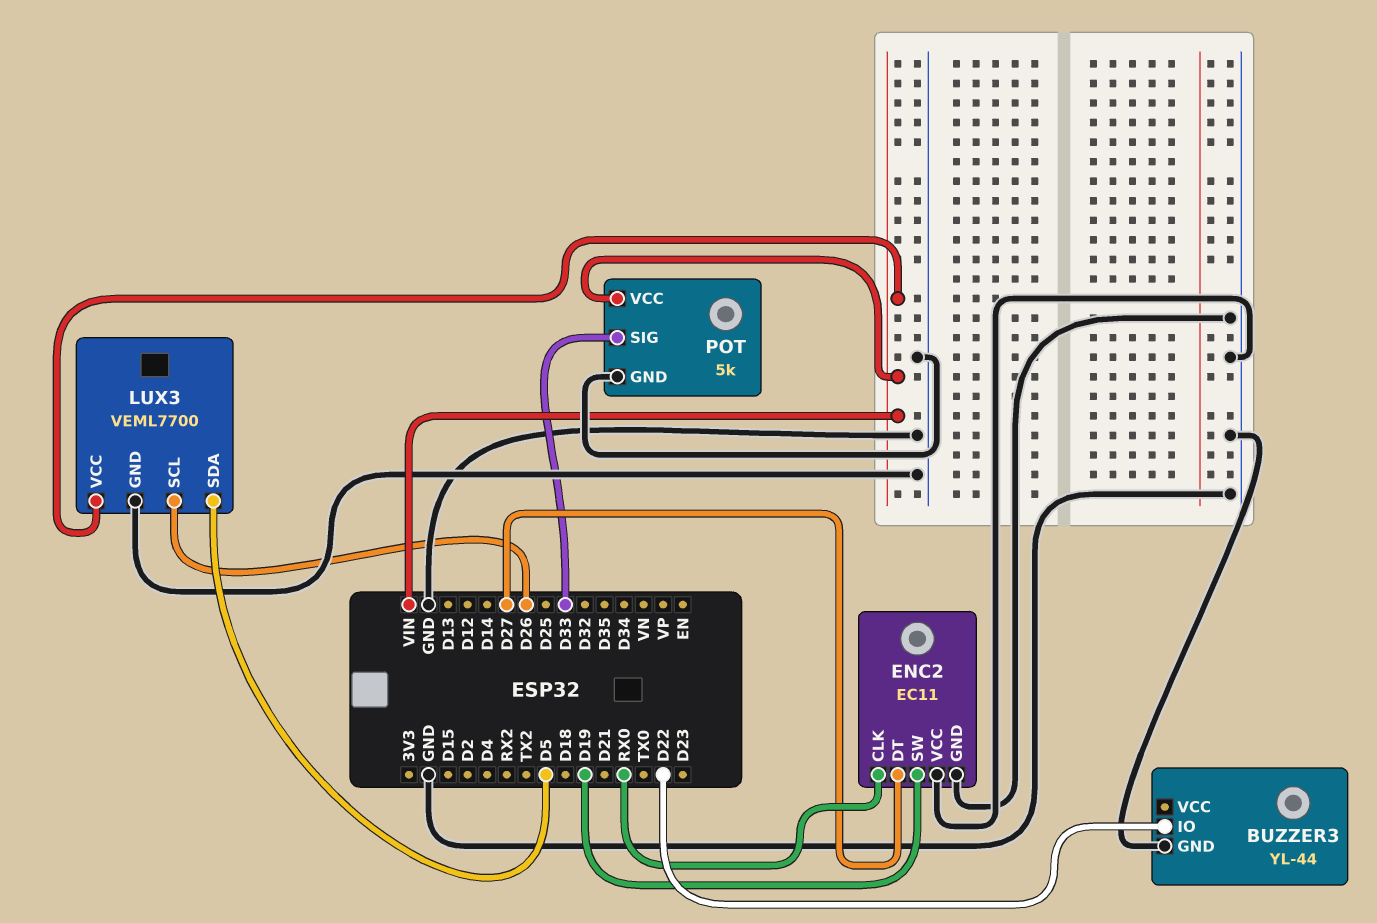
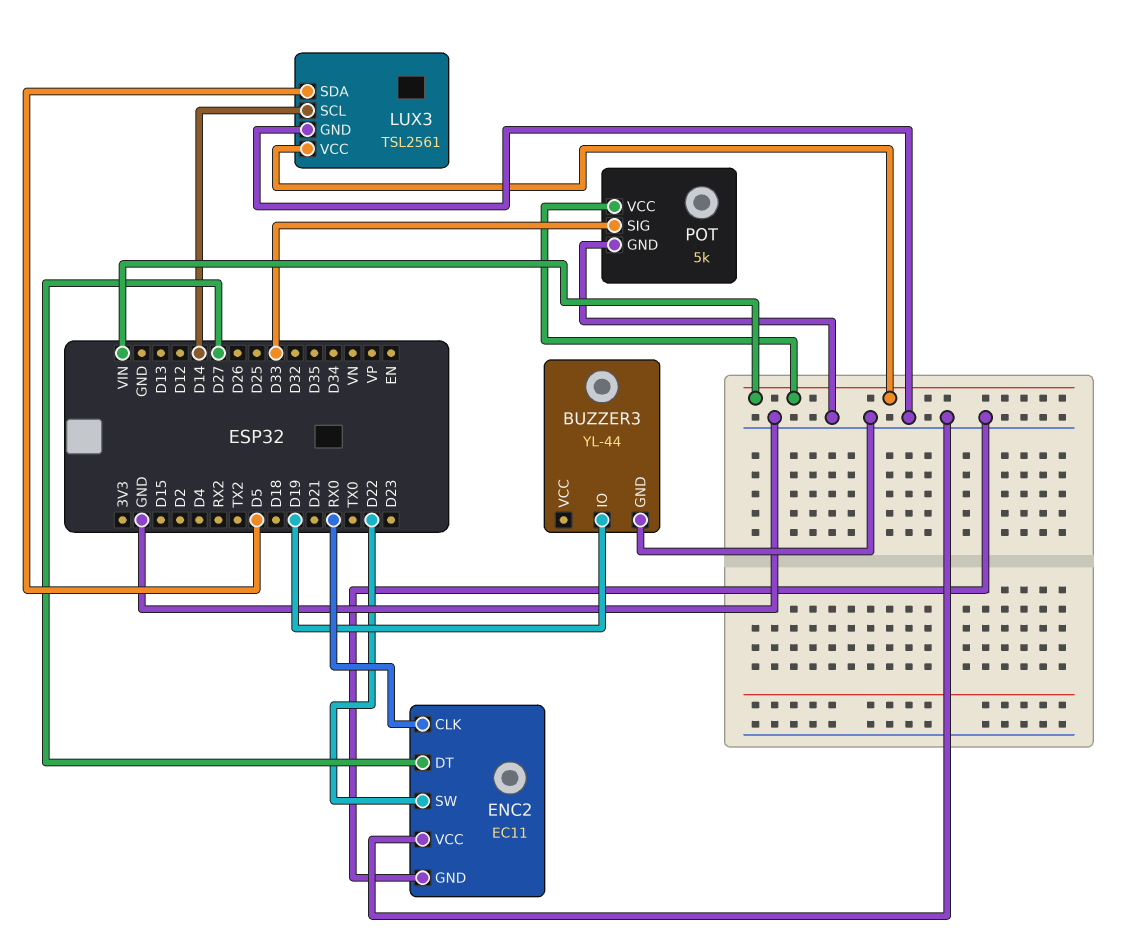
BUZZER3 pin IO: D22 -> D19
ENC2 pin SW: D19 -> D22
LUX3: VEML7700 -> TSL2561
LUX3 pin SCL: D26 -> D14

